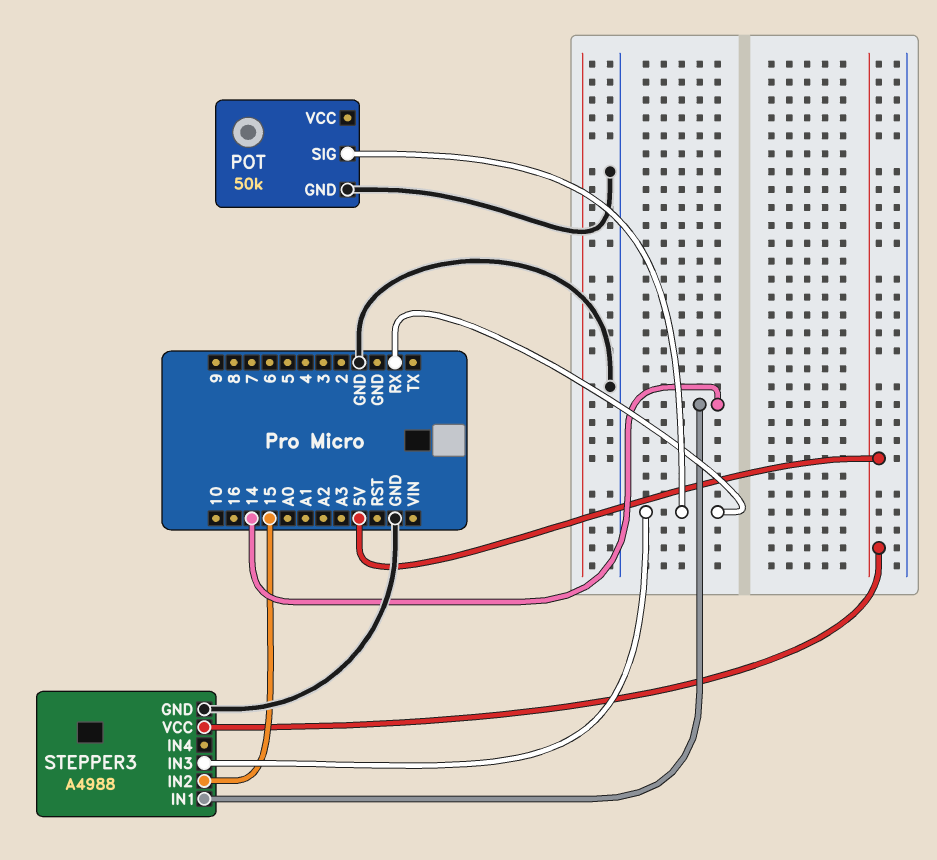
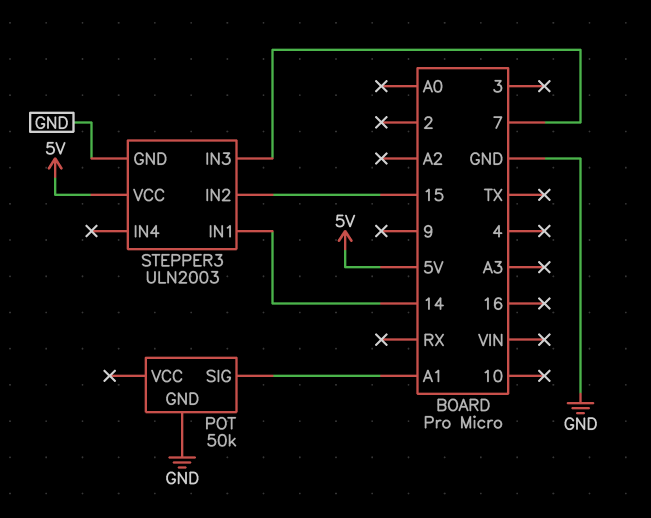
POT pin SIG: RX -> A1
STEPPER3: A4988 -> ULN2003
STEPPER3 pin IN3: RX -> 7

